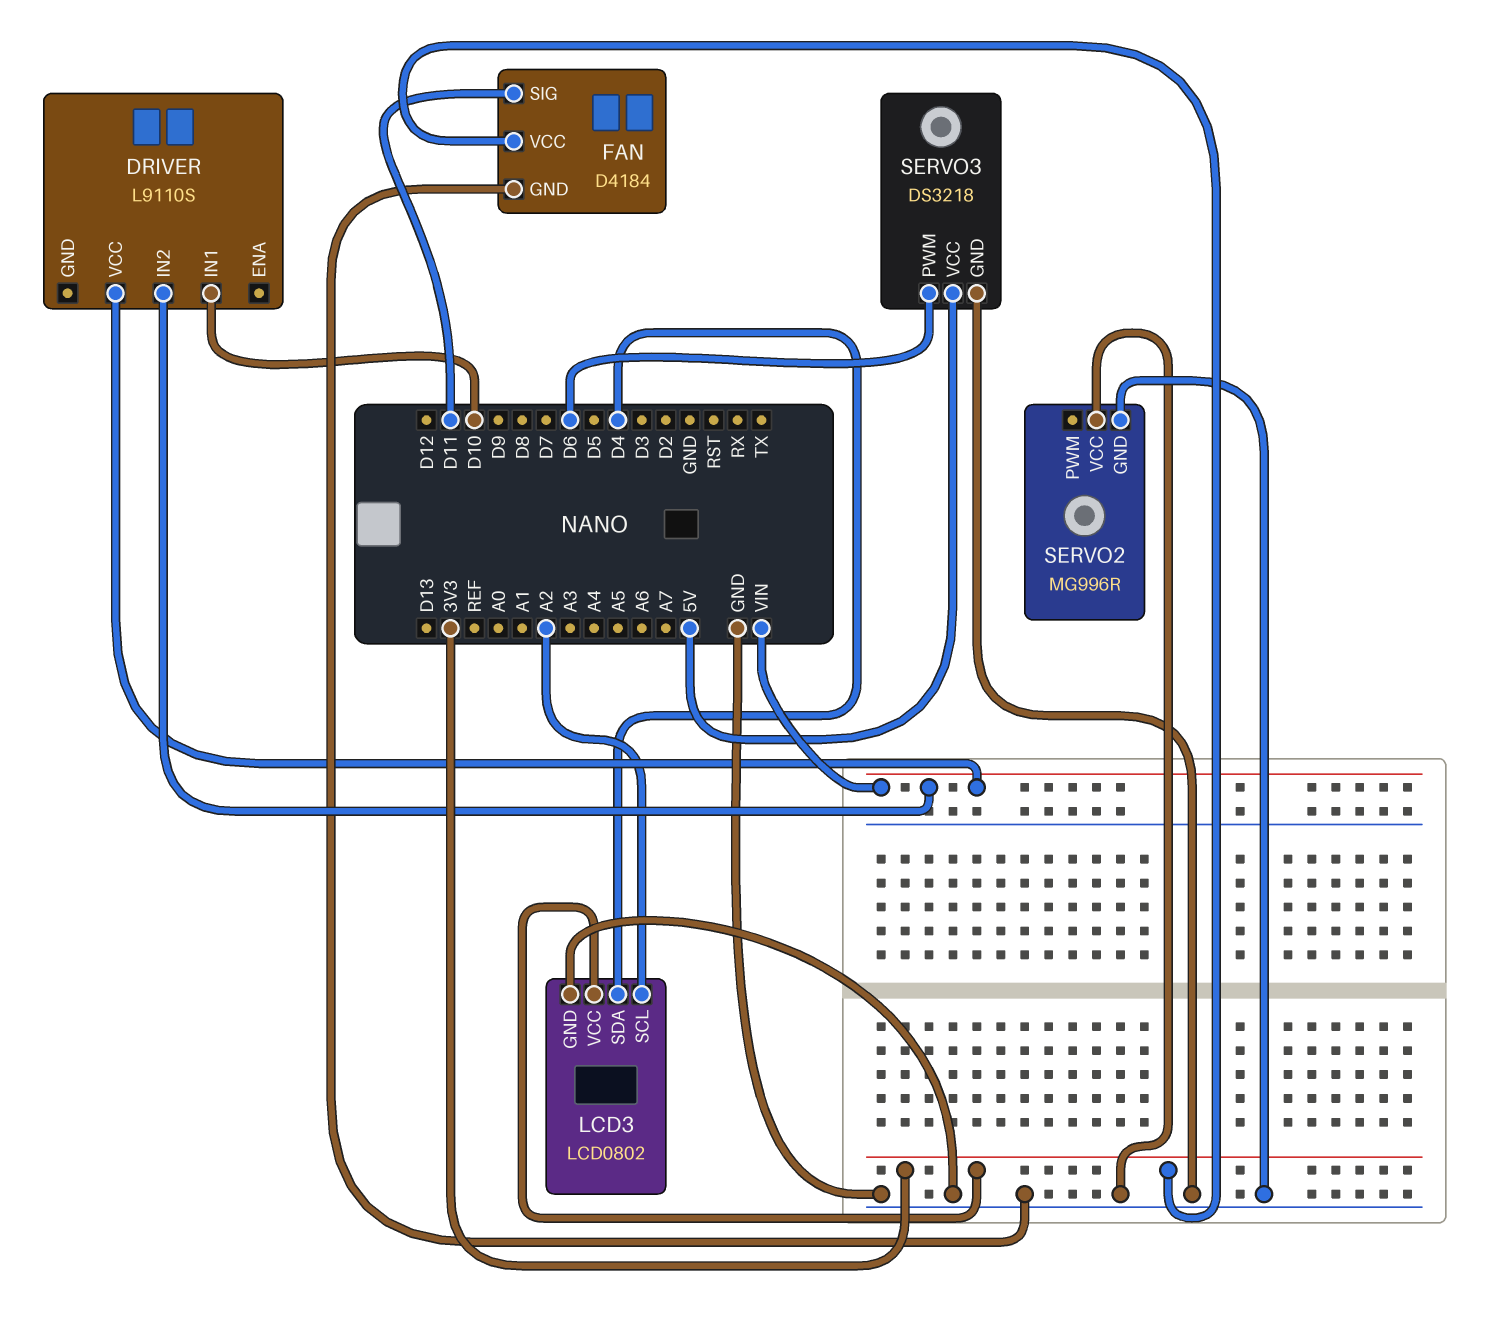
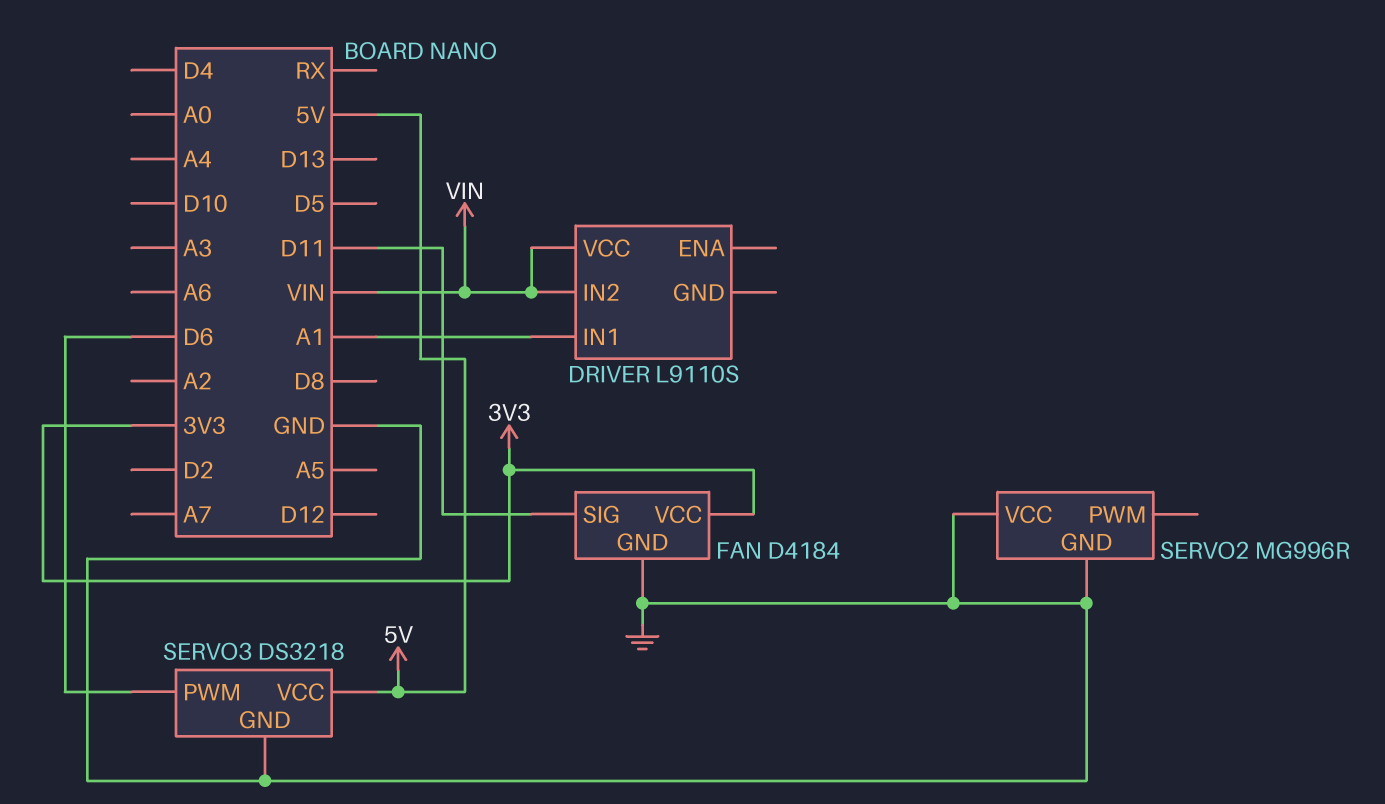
DRIVER pin IN1: D10 -> A1
LCD3: LCD0802 -> none
LCD3 pin GND: GND -> none
LCD3 pin SCL: A2 -> none
LCD3 pin SDA: D4 -> none
LCD3 pin VCC: 3V3 -> none

